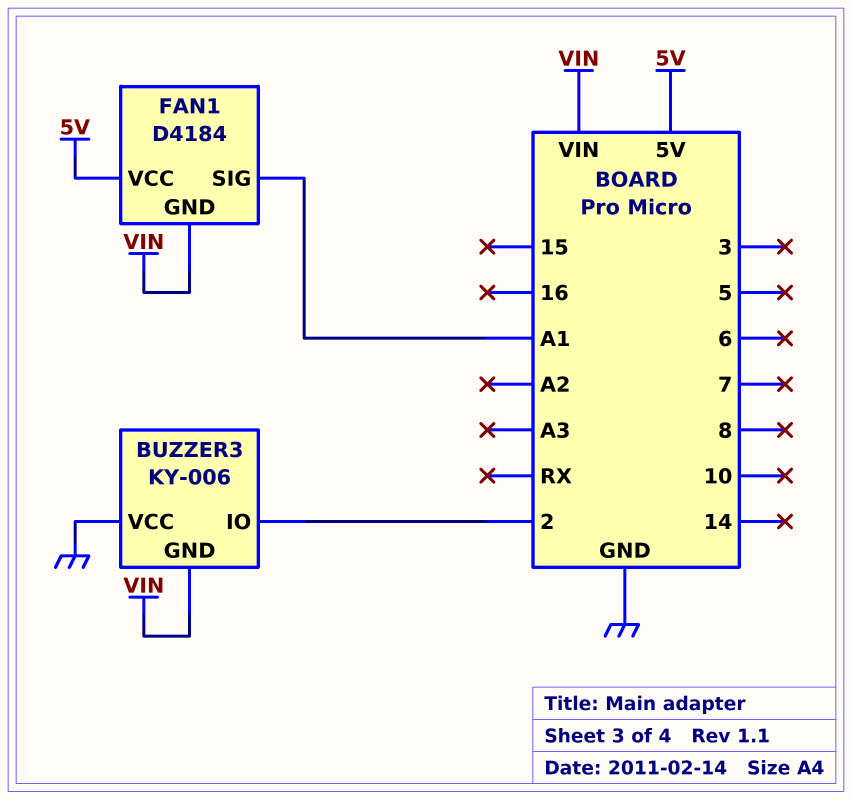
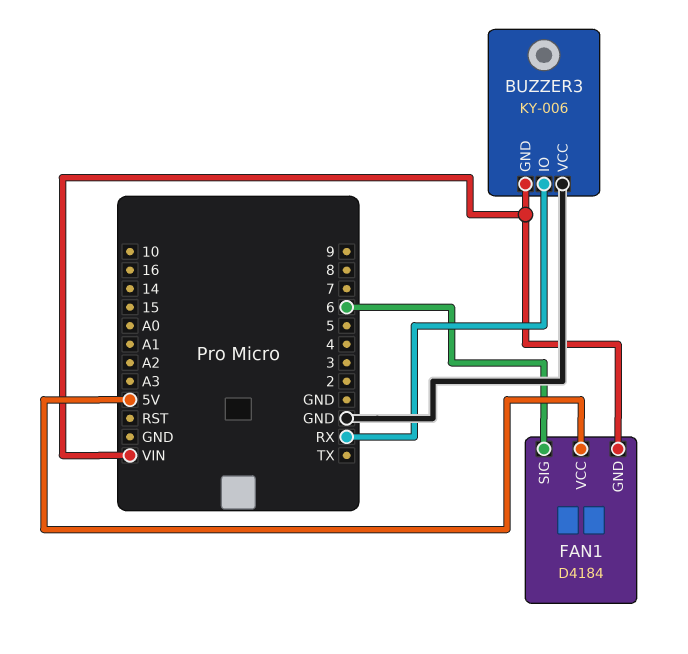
BUZZER3 pin IO: 2 -> RX
FAN1 pin SIG: A1 -> 6

